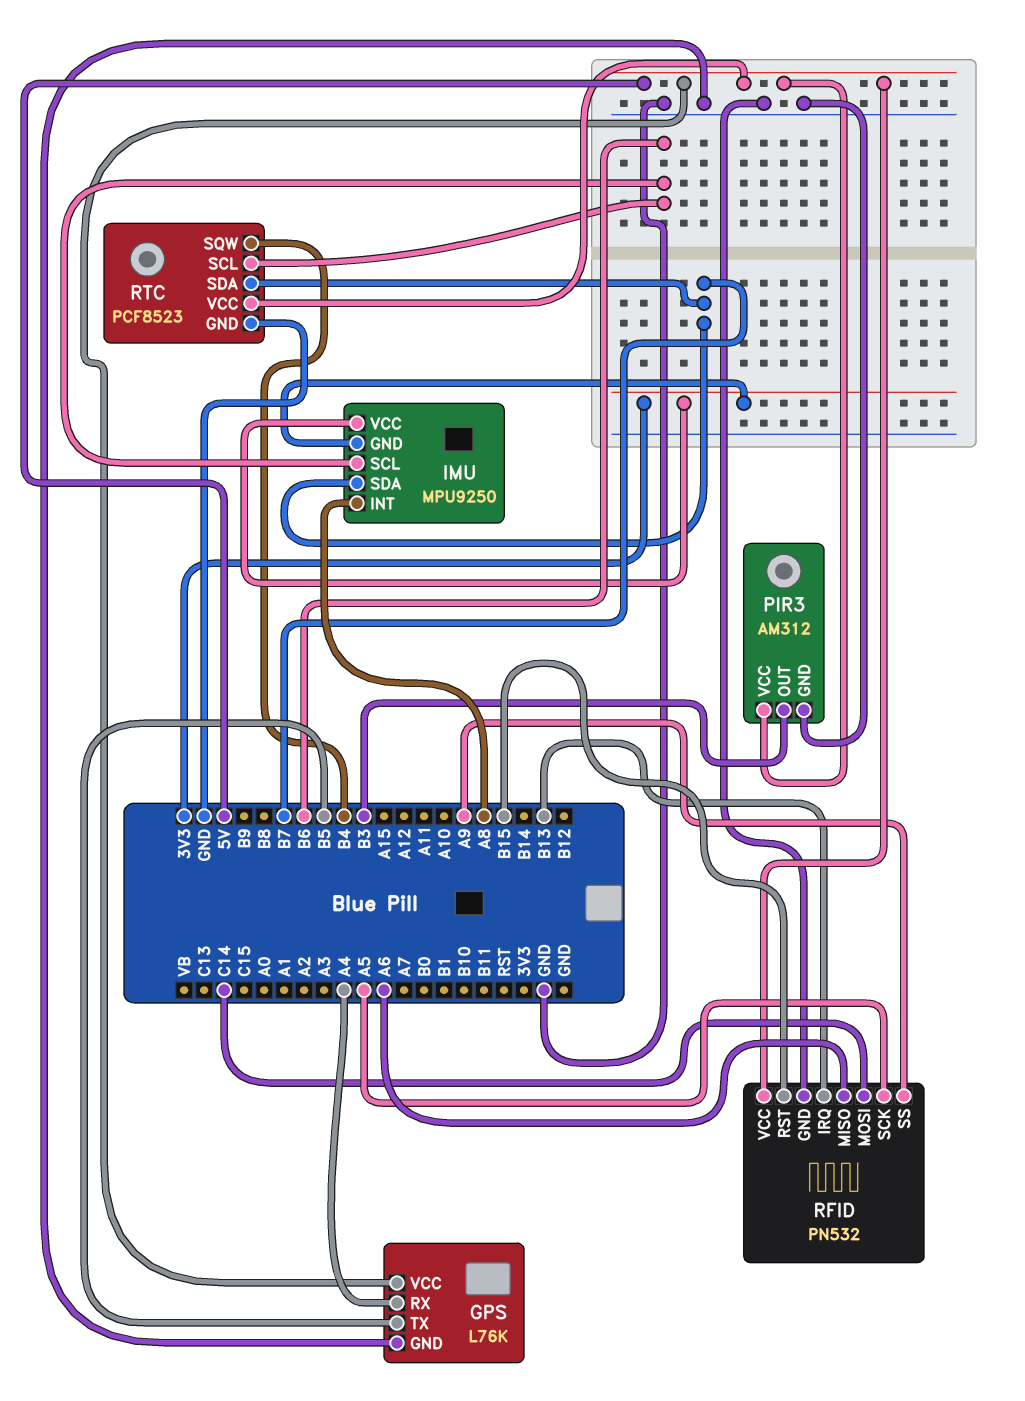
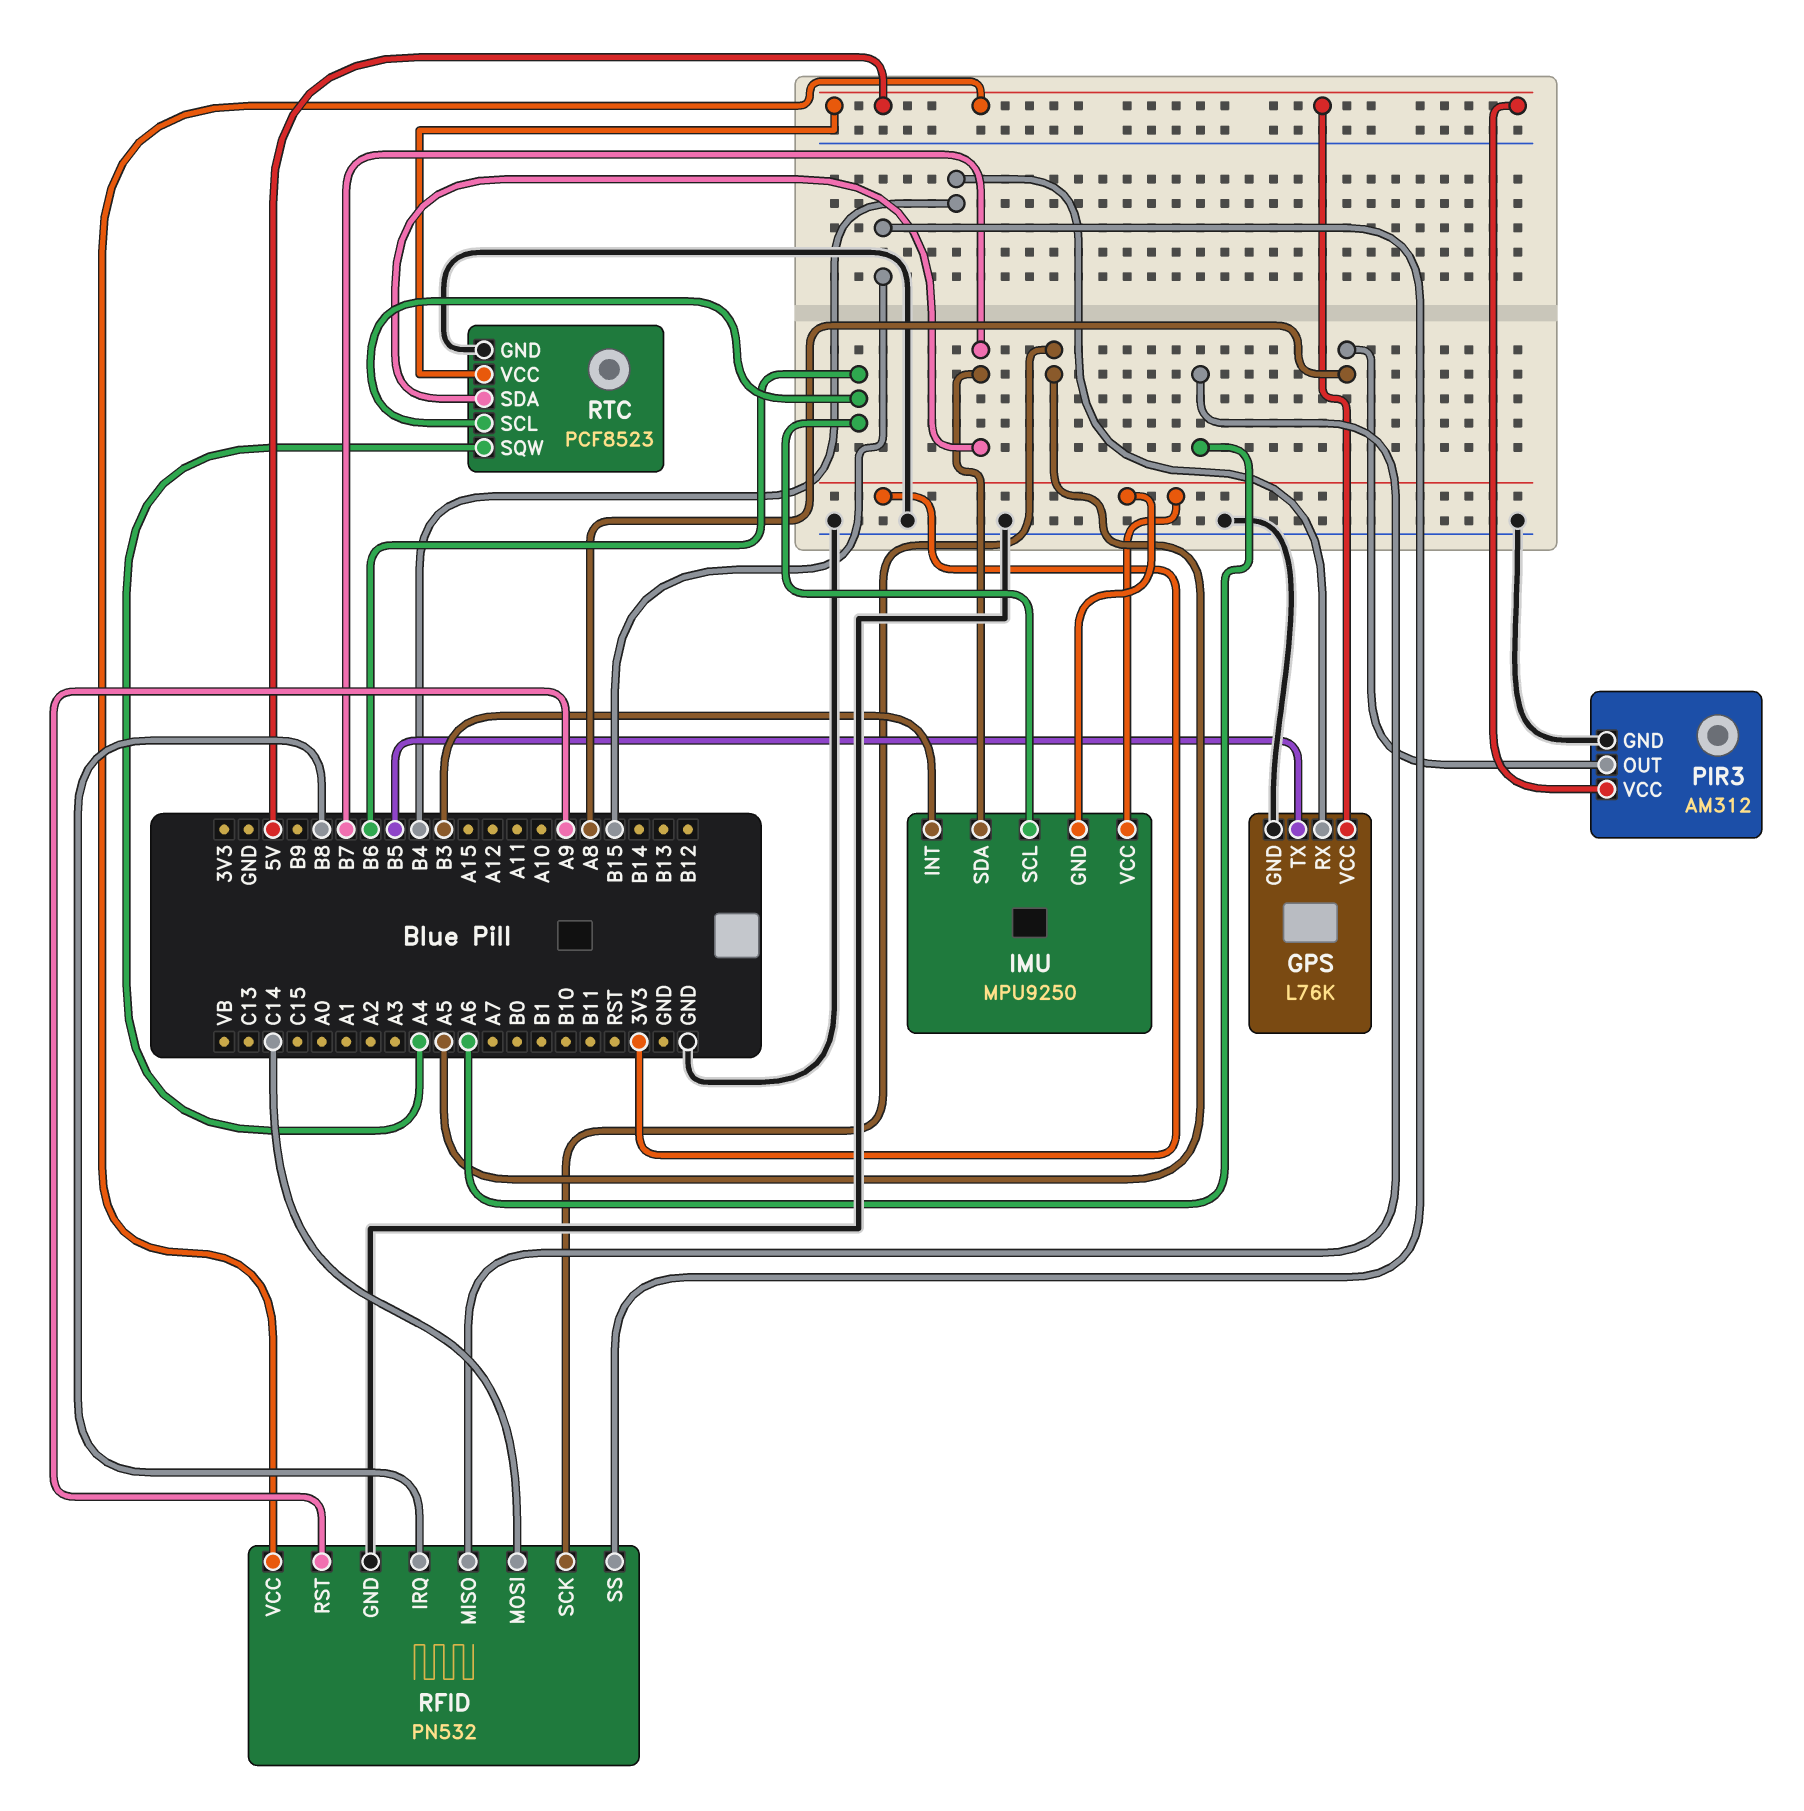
GPS pin RX: A4 -> B4
IMU pin INT: A8 -> B3
PIR3 pin OUT: B3 -> A8
RFID pin IRQ: B13 -> B8
RFID pin RST: B15 -> A9
RFID pin SS: A9 -> B15
RTC pin SQW: B4 -> A4

